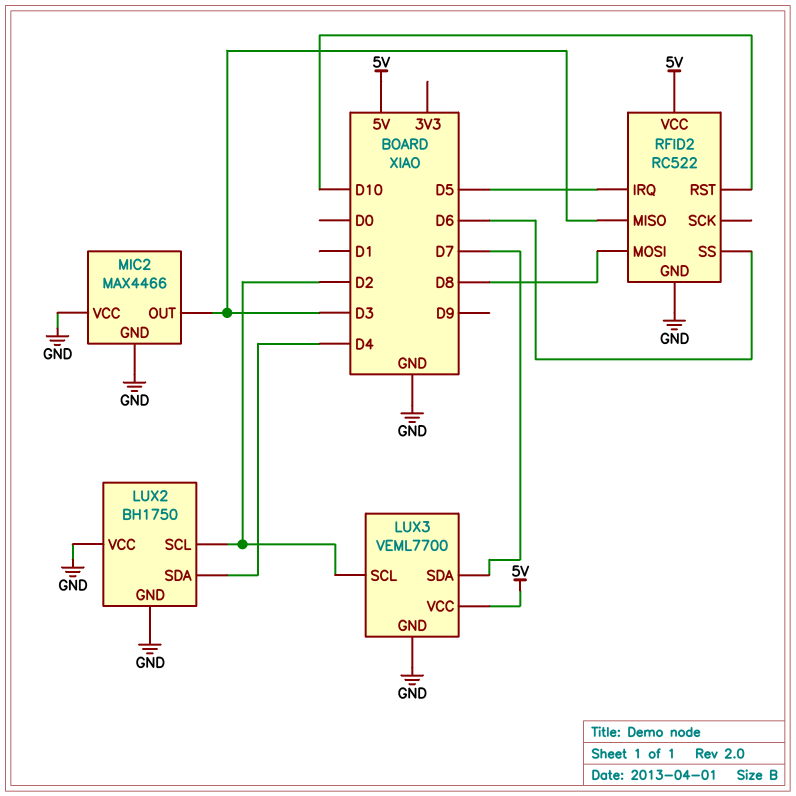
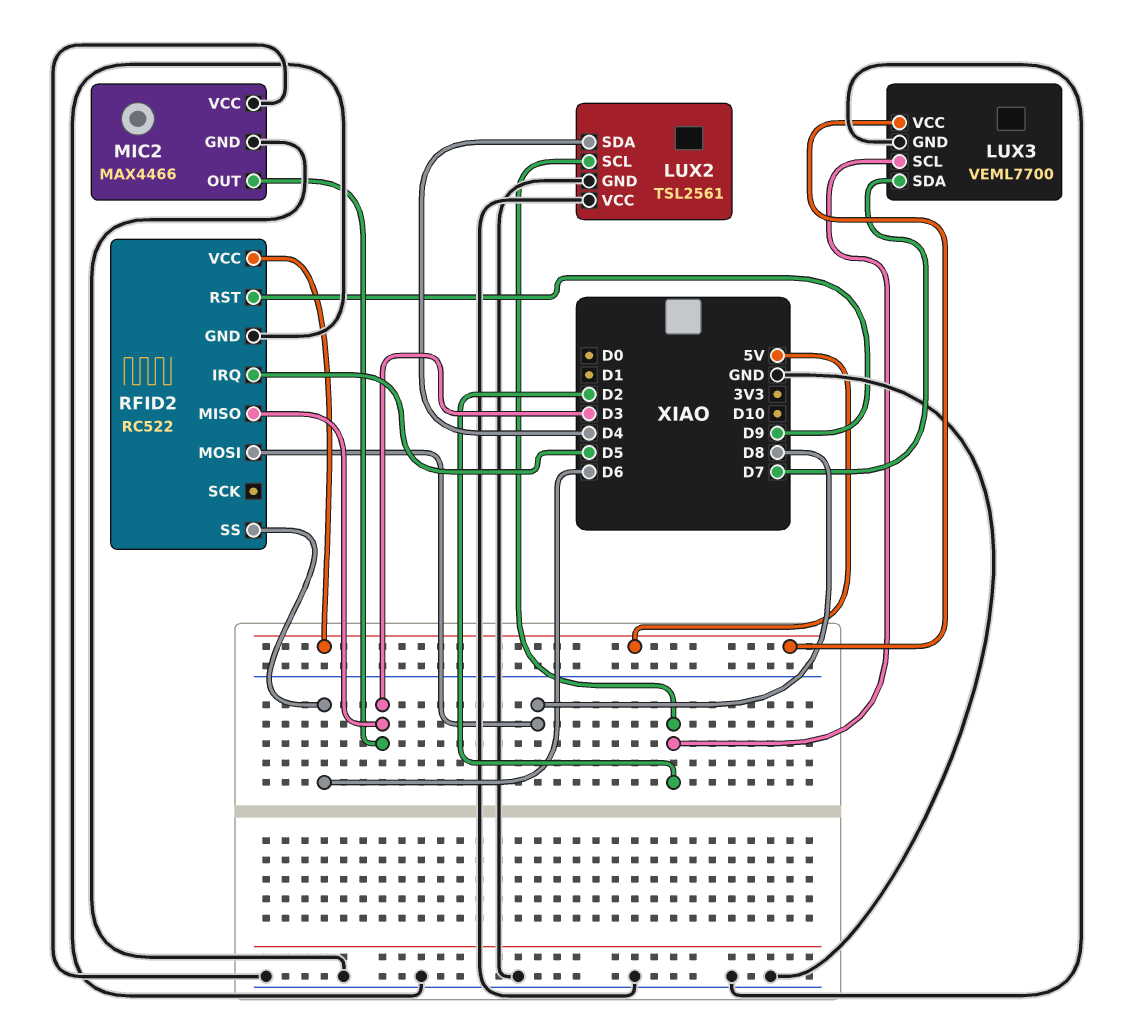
LUX2: BH1750 -> TSL2561
RFID2 pin RST: D10 -> D9

